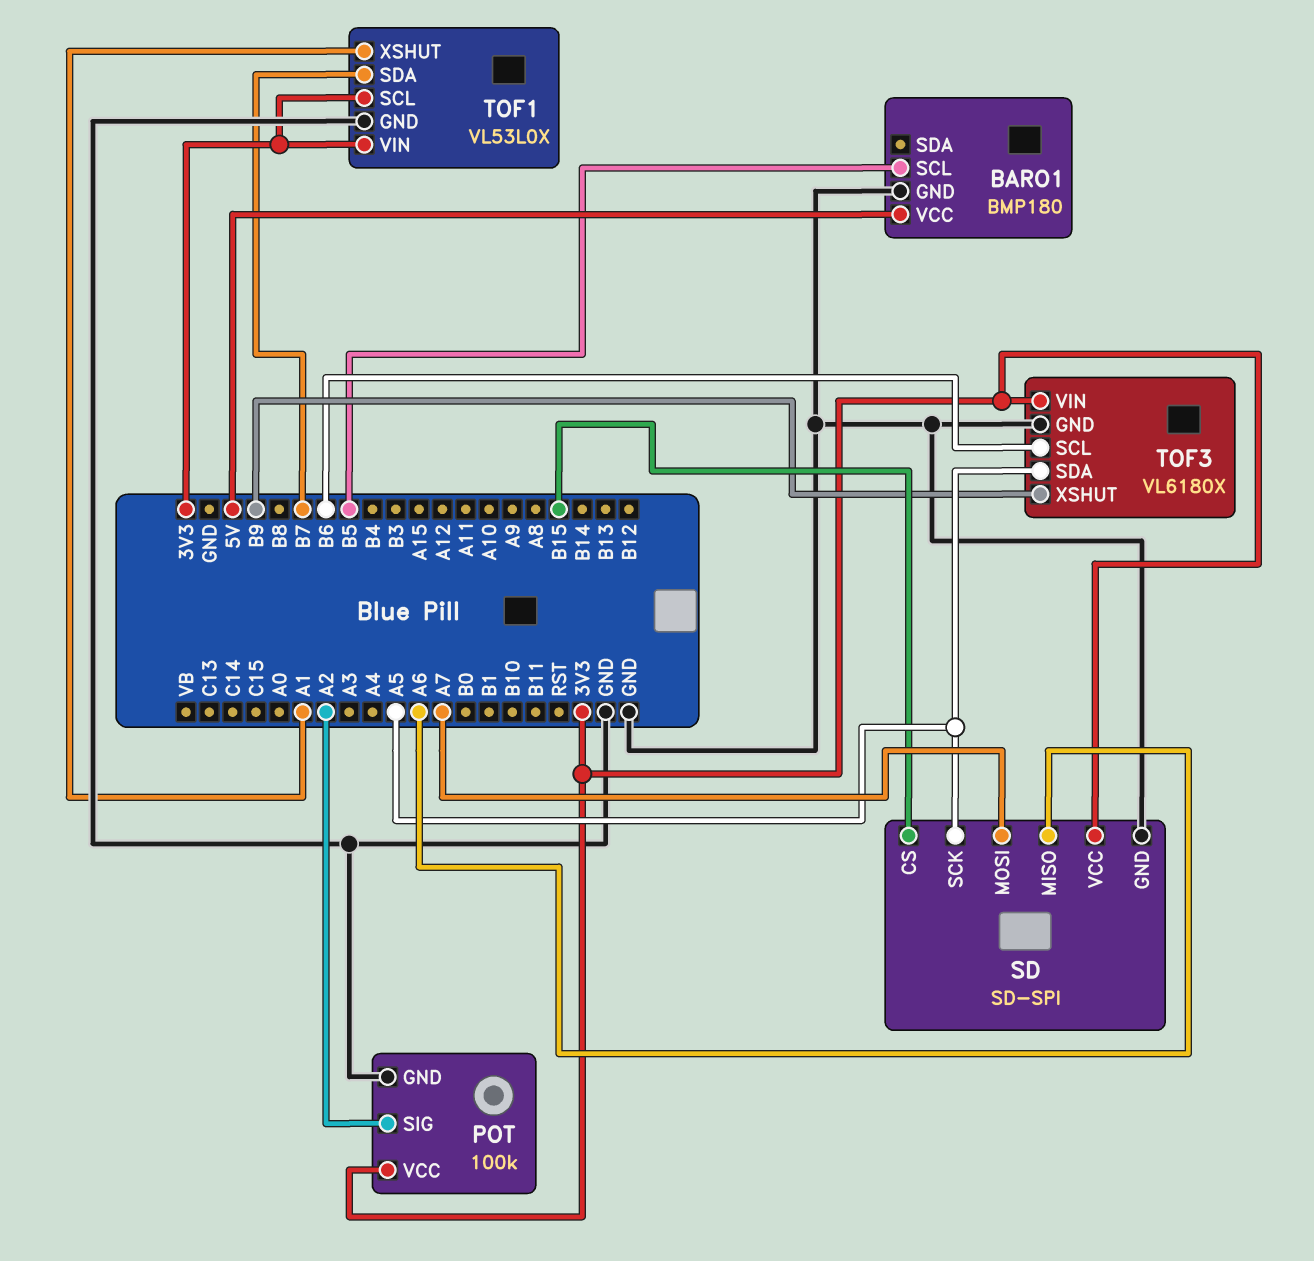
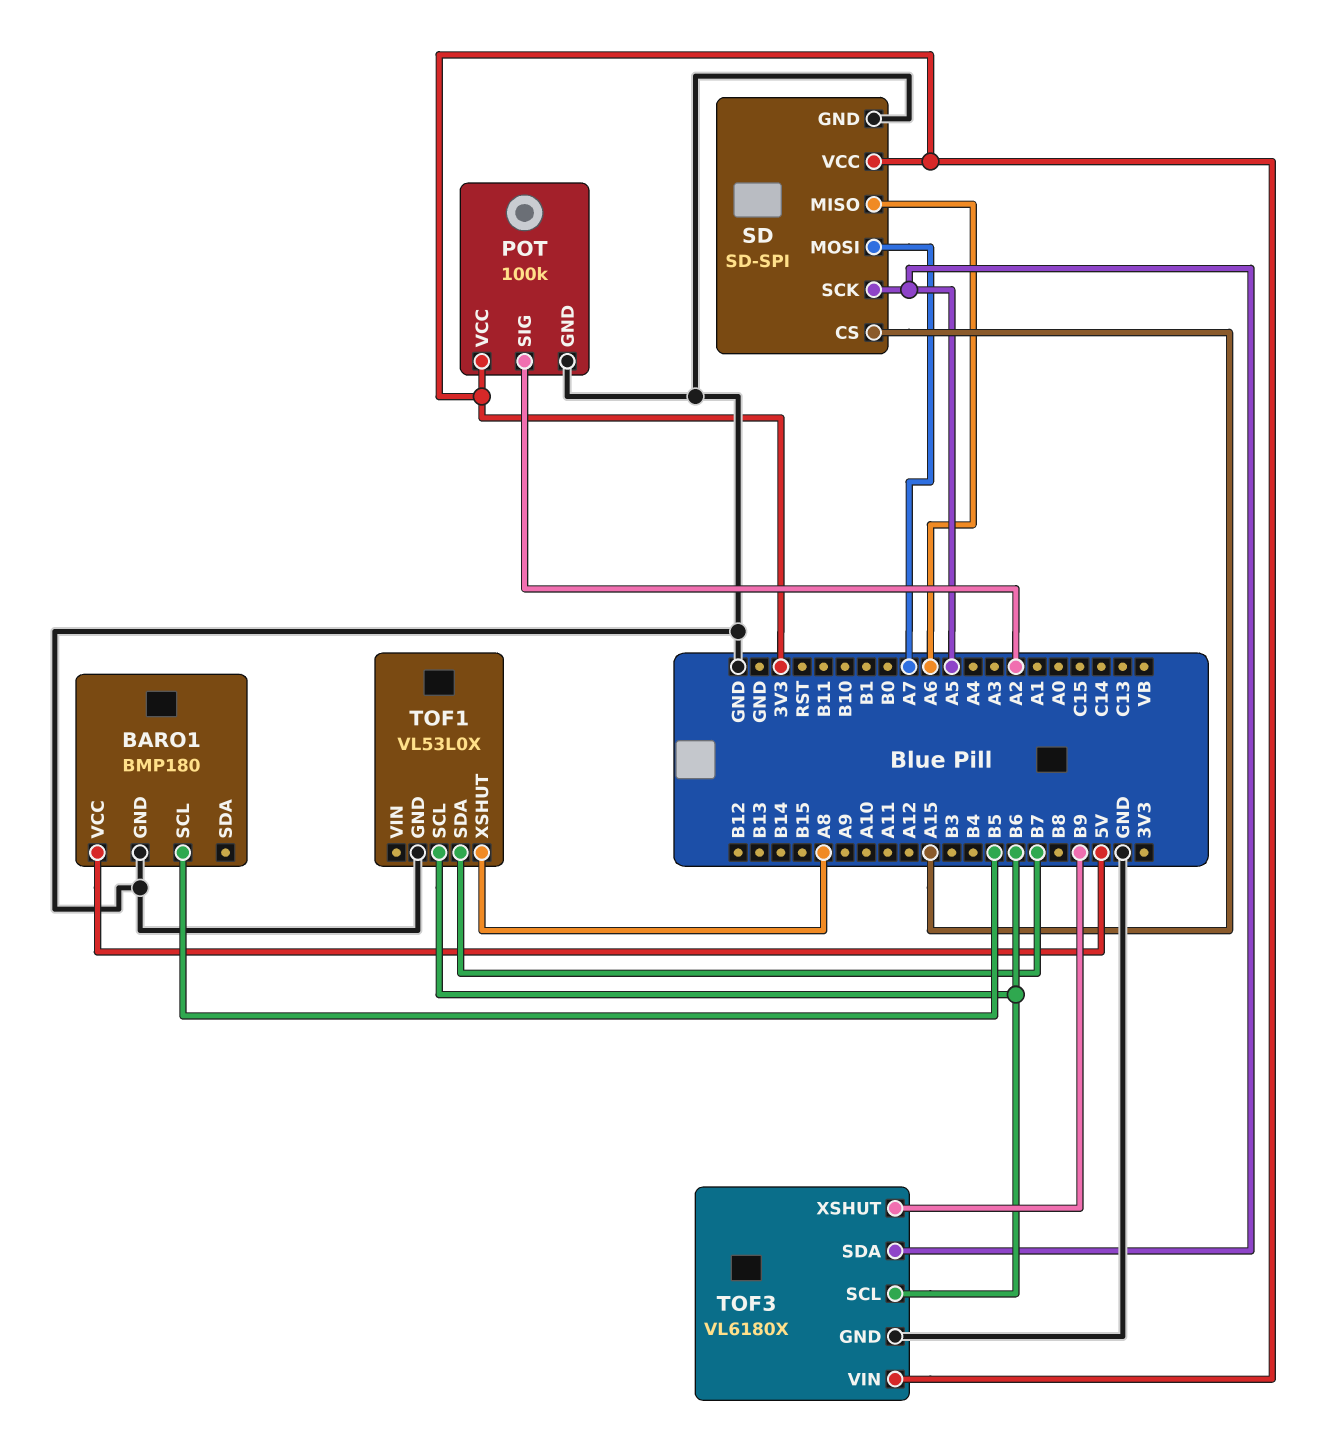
SD pin CS: B15 -> A15
TOF1 pin SCL: 3V3 -> B6
TOF1 pin VIN: 3V3 -> none
TOF1 pin XSHUT: A1 -> A8

